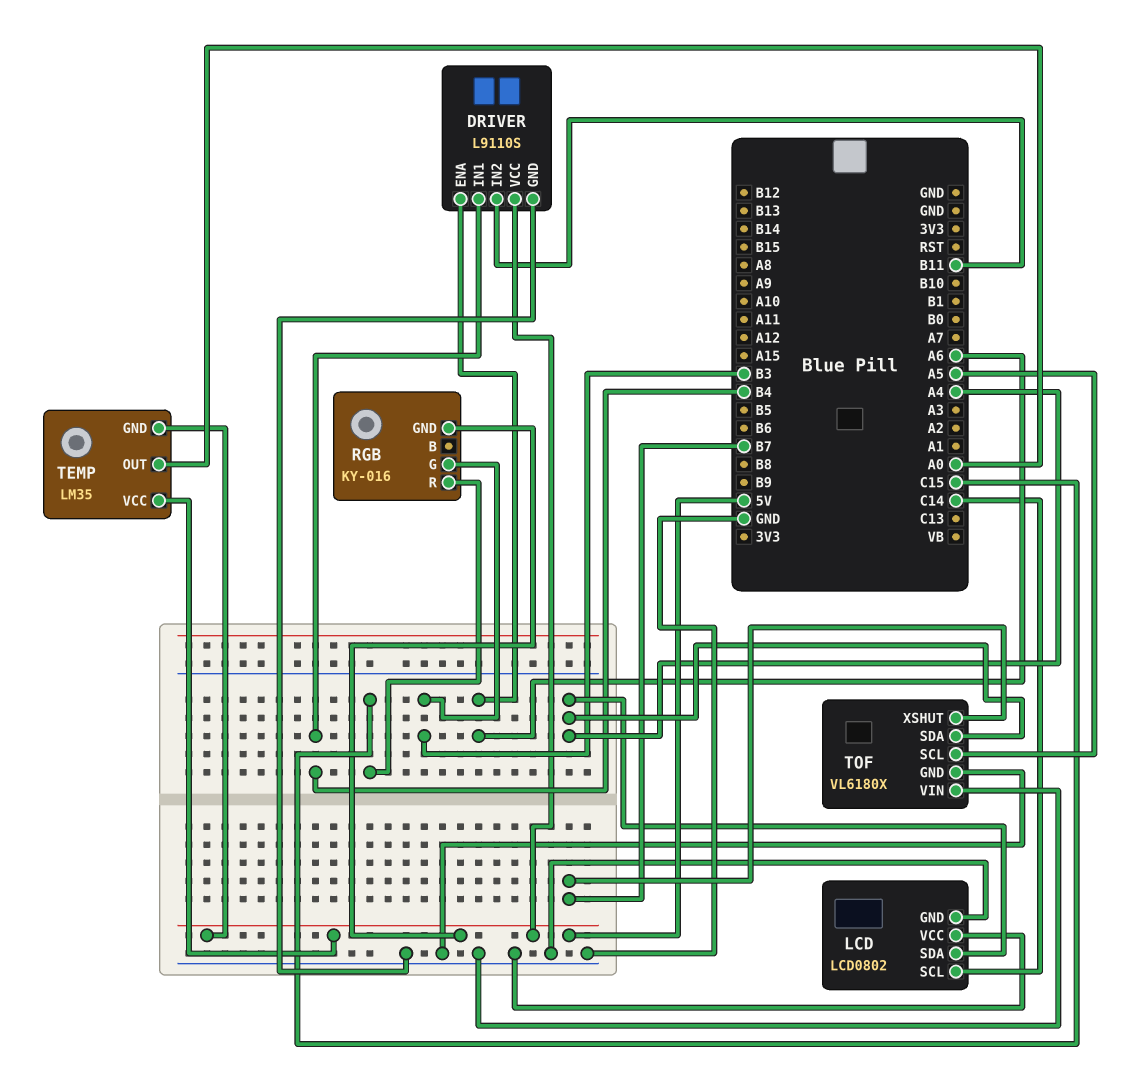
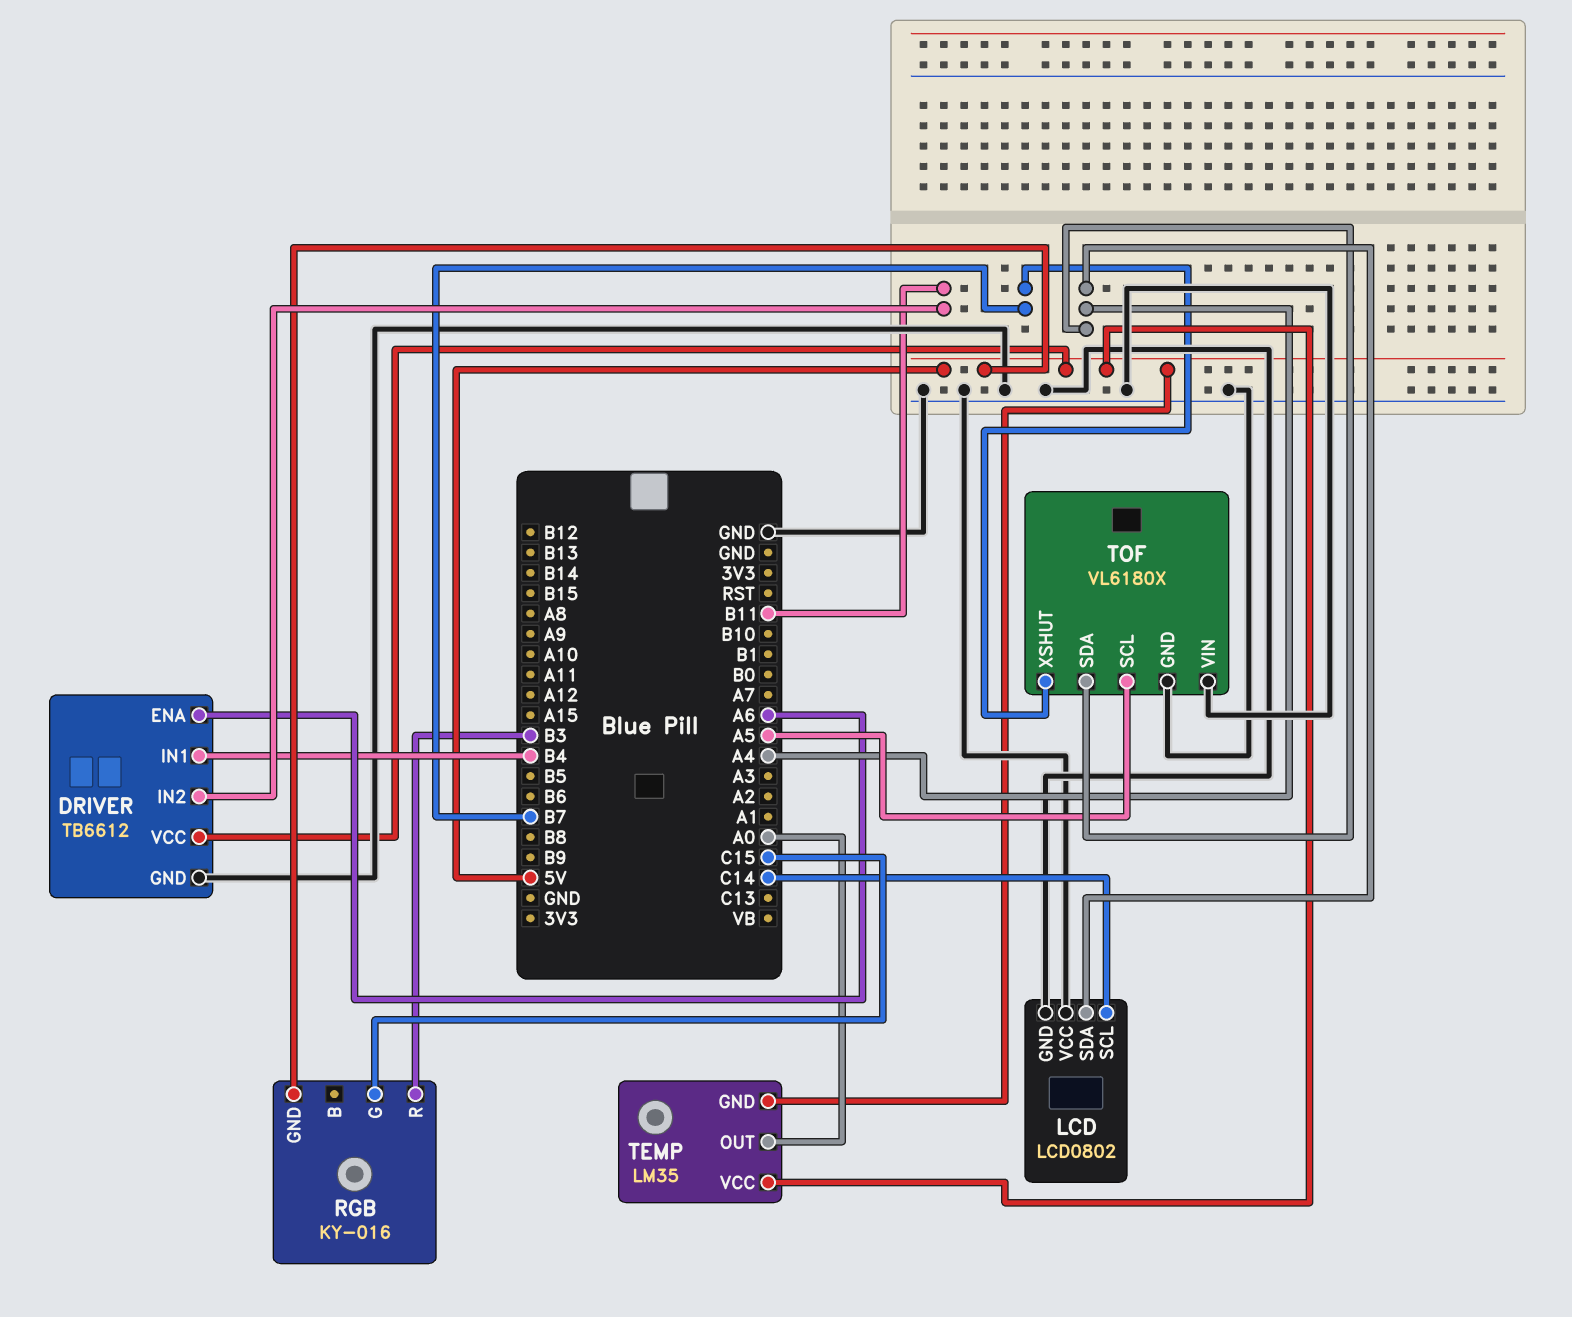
DRIVER: L9110S -> TB6612
RGB pin G: B3 -> C15
RGB pin R: C15 -> B3

